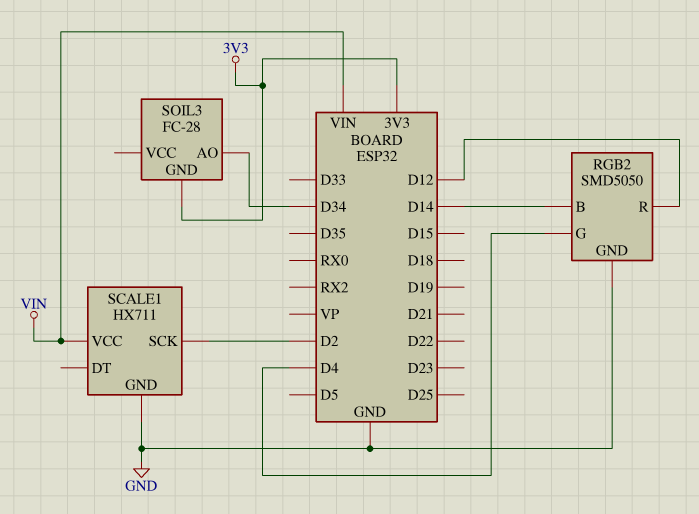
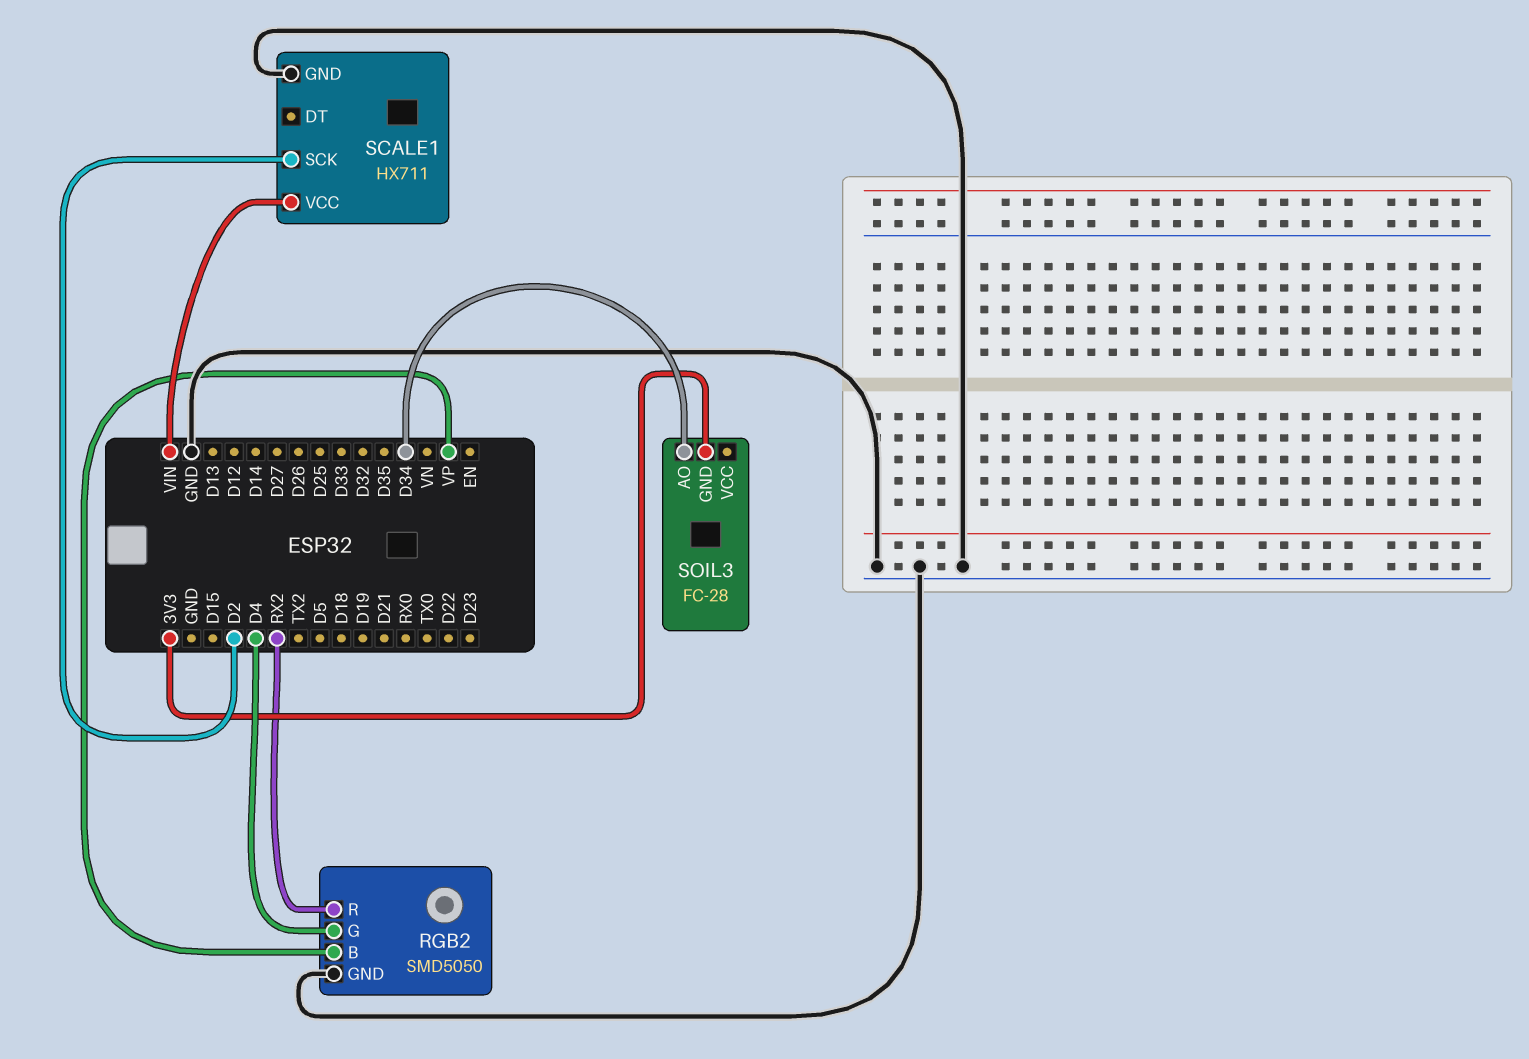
RGB2 pin B: D14 -> VP
RGB2 pin R: D12 -> RX2

